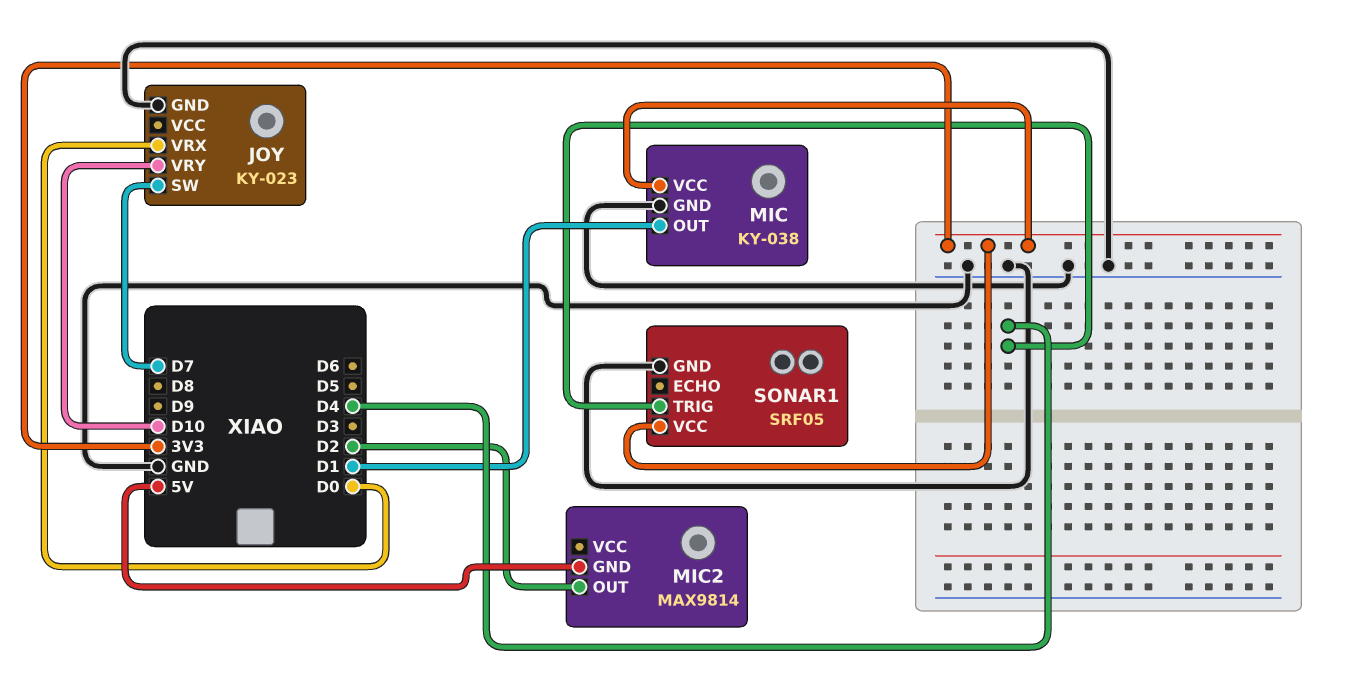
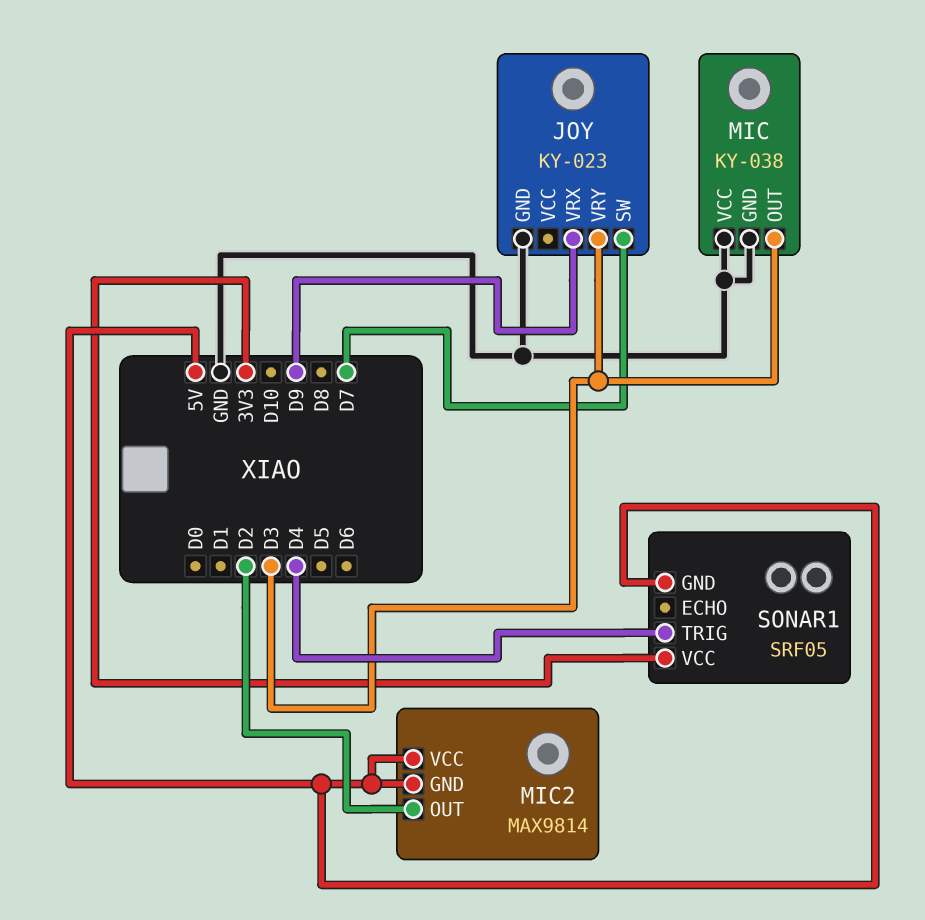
JOY pin VRX: D0 -> D9
JOY pin VRY: D10 -> D3
MIC pin OUT: D1 -> D3
MIC pin VCC: 3V3 -> GND
MIC2 pin VCC: none -> 5V
SONAR1 pin GND: GND -> 5V

